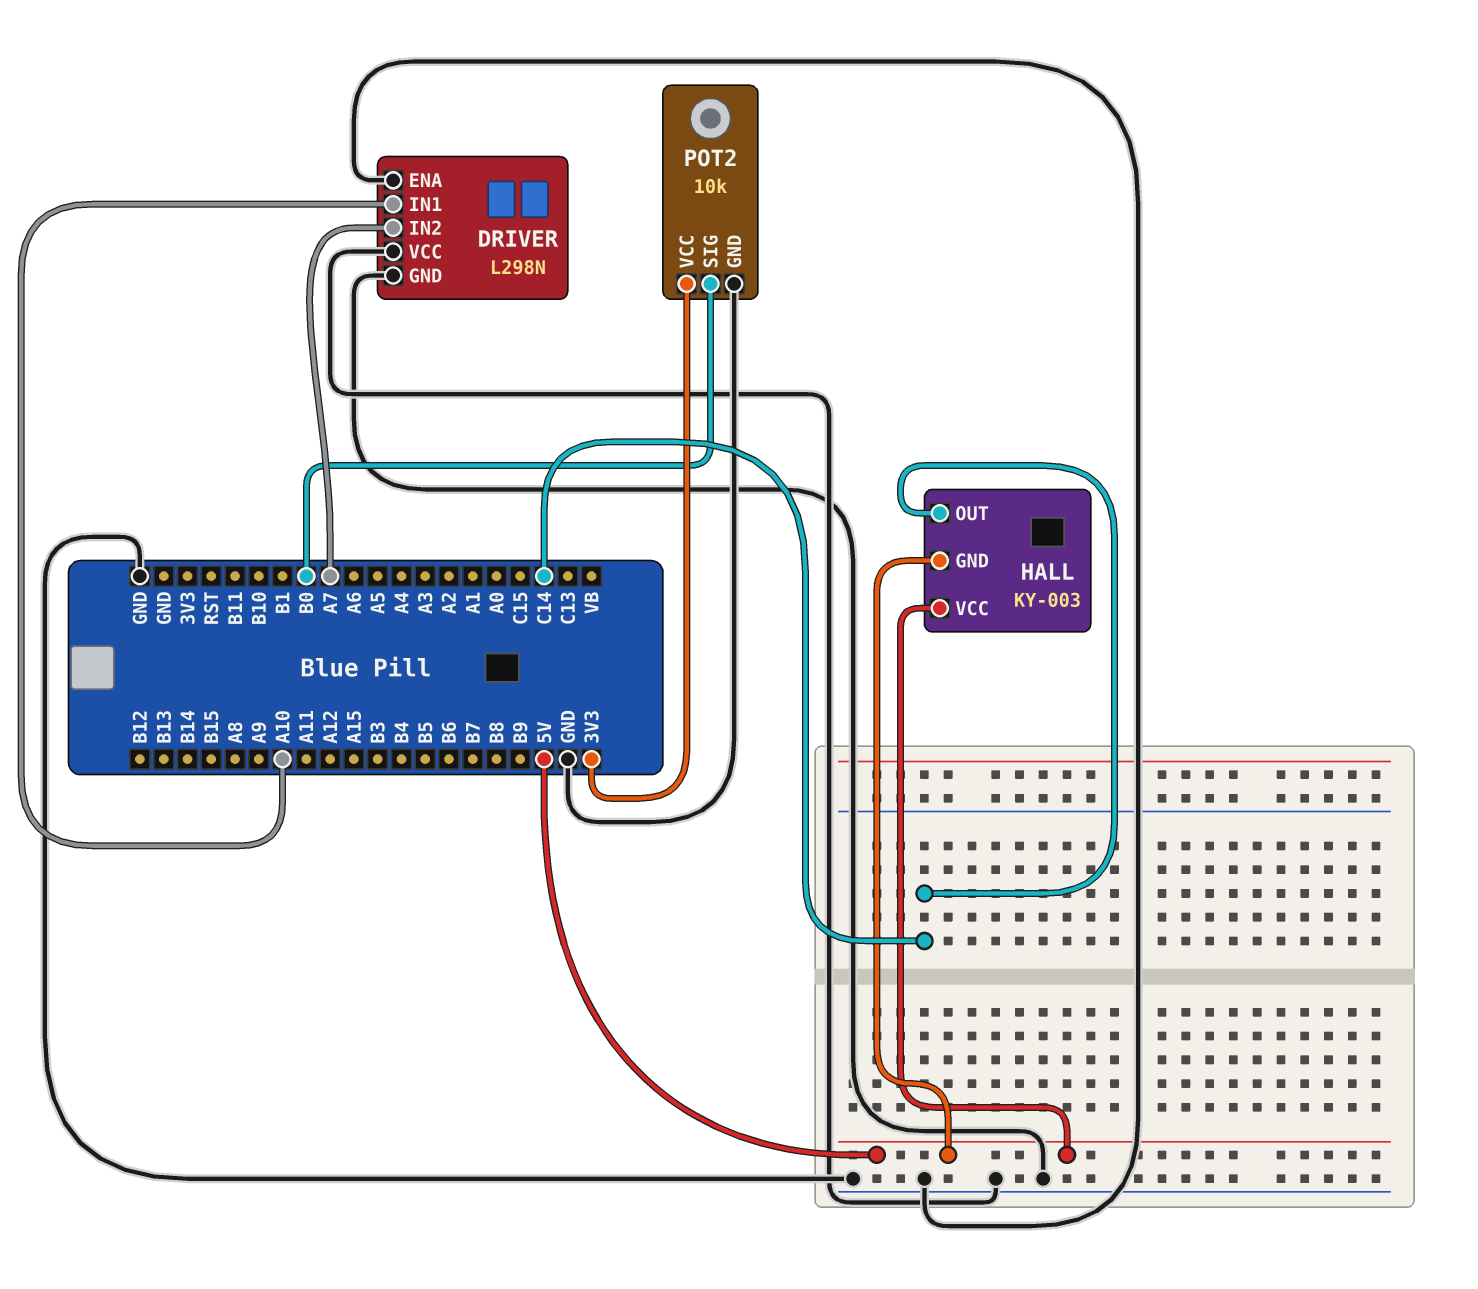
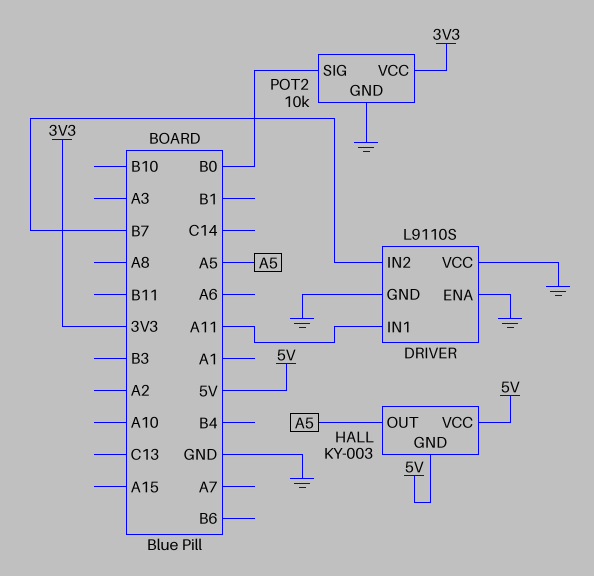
DRIVER: L298N -> L9110S
DRIVER pin IN1: A10 -> A11
DRIVER pin IN2: A7 -> B7
HALL pin OUT: C14 -> A5

